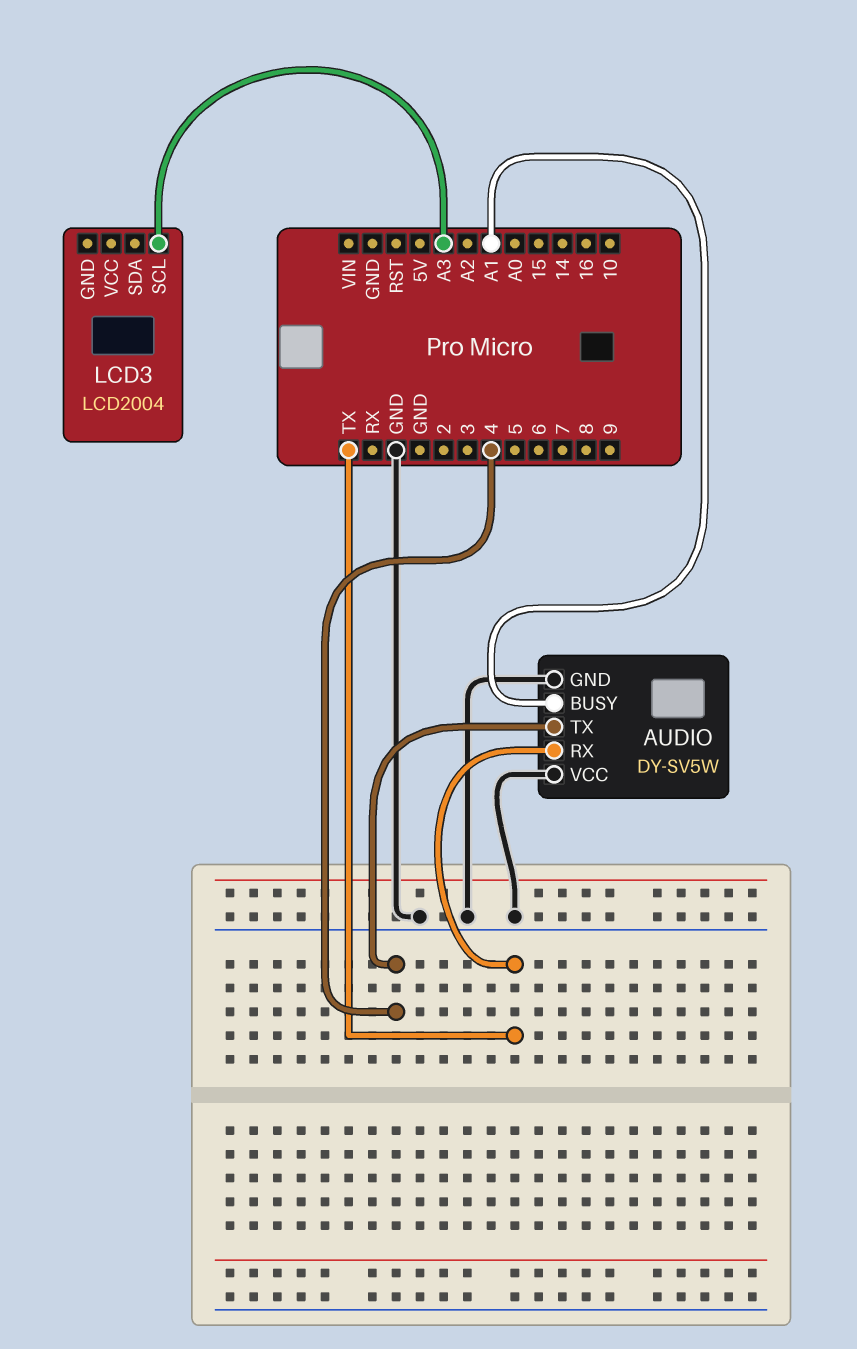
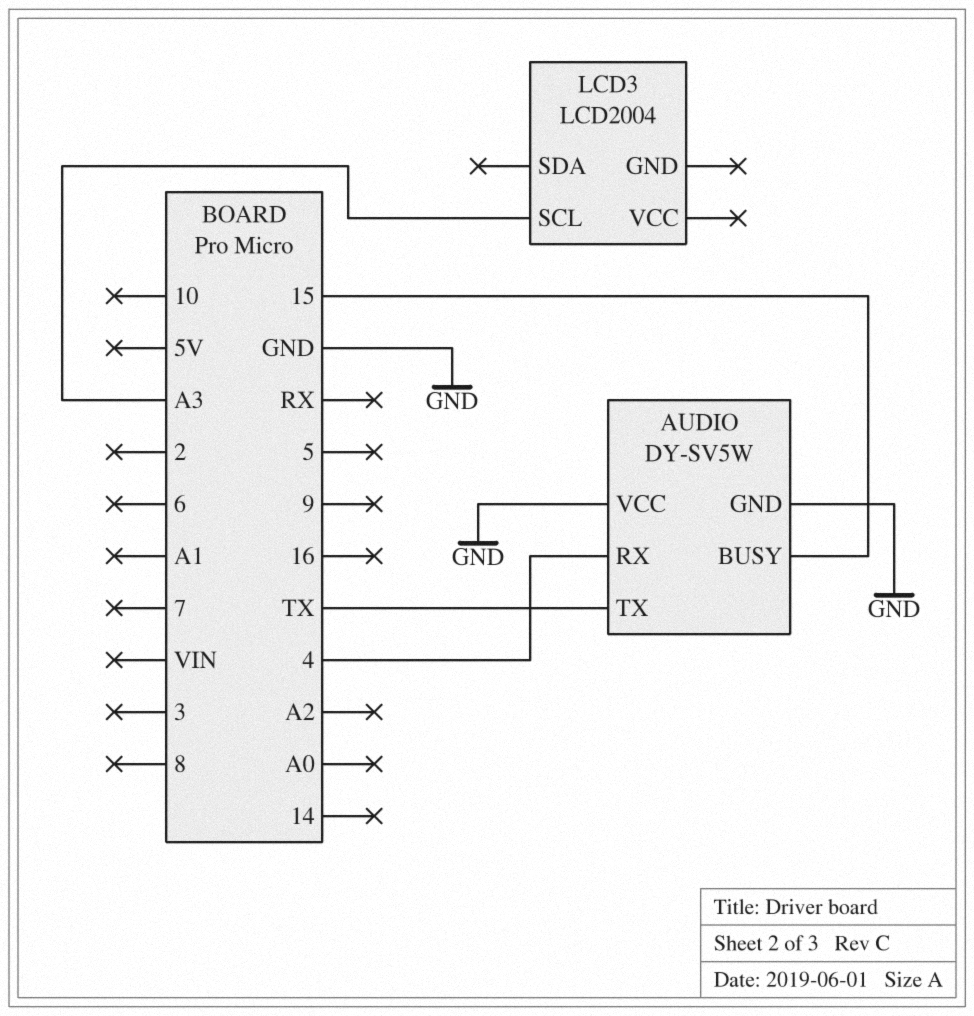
AUDIO pin BUSY: A1 -> 15
AUDIO pin RX: TX -> 4
AUDIO pin TX: 4 -> TX

